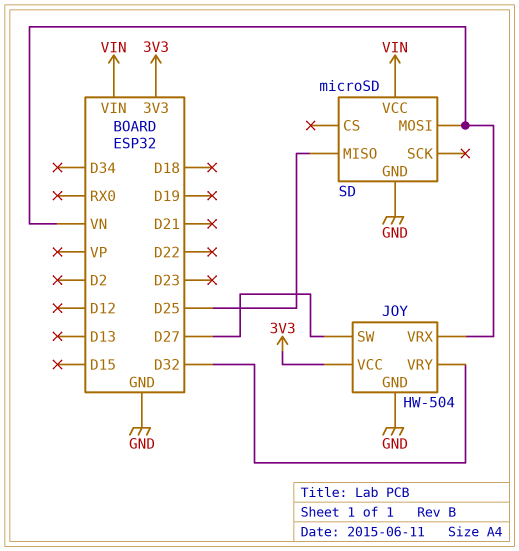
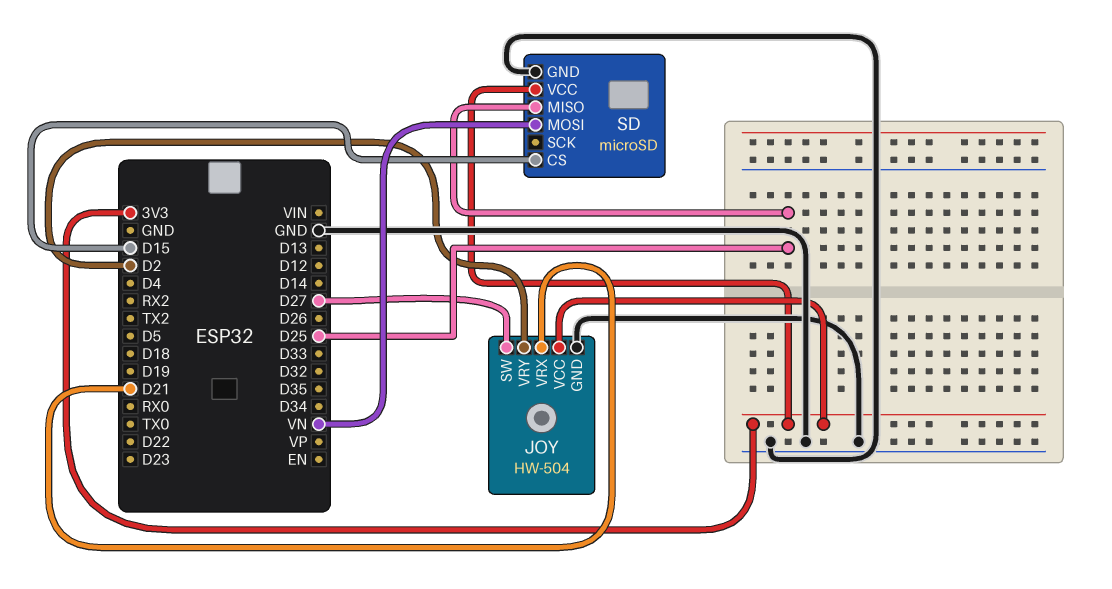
JOY pin VRX: VN -> D21
JOY pin VRY: D32 -> D2
SD pin CS: none -> D15
SD pin VCC: VIN -> 3V3

